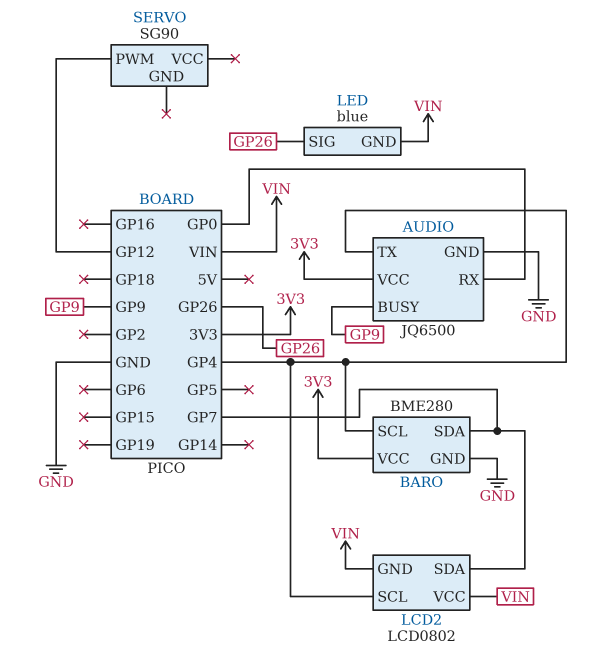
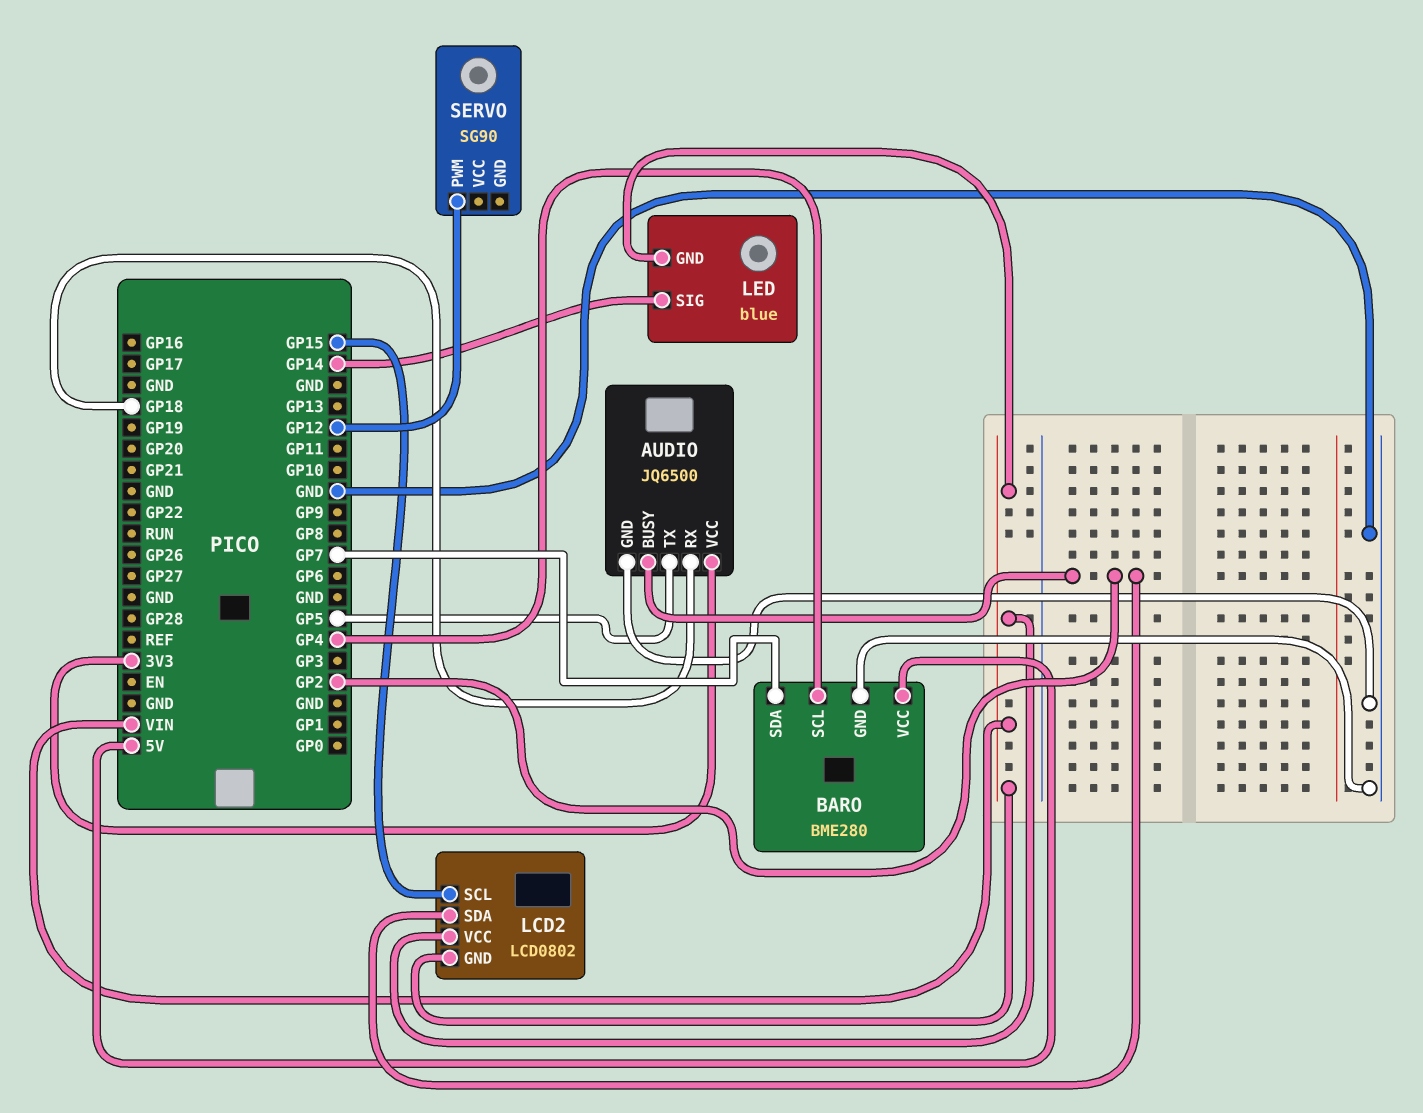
AUDIO pin BUSY: GP9 -> GP2
AUDIO pin RX: GP0 -> GP18
AUDIO pin TX: GP4 -> GP5
BARO pin VCC: 3V3 -> 5V
LCD2 pin SCL: GP4 -> GP15
LCD2 pin SDA: GP7 -> GP2
LED pin SIG: GP26 -> GP14

